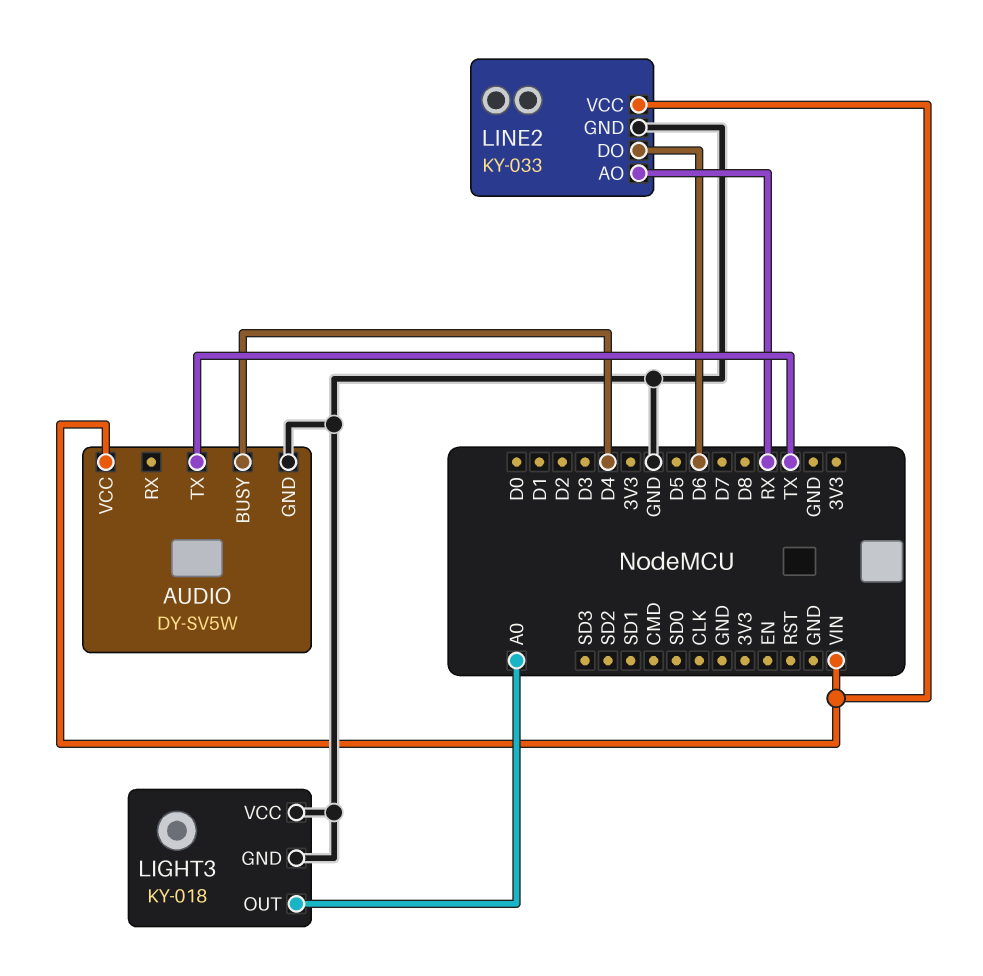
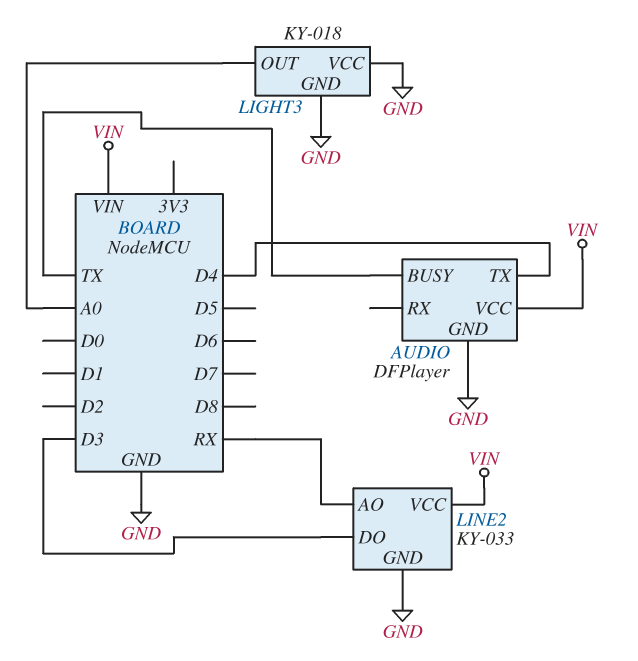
AUDIO: DY-SV5W -> DFPlayer
AUDIO pin BUSY: D4 -> TX
AUDIO pin TX: TX -> D4
LINE2 pin DO: D6 -> D3

